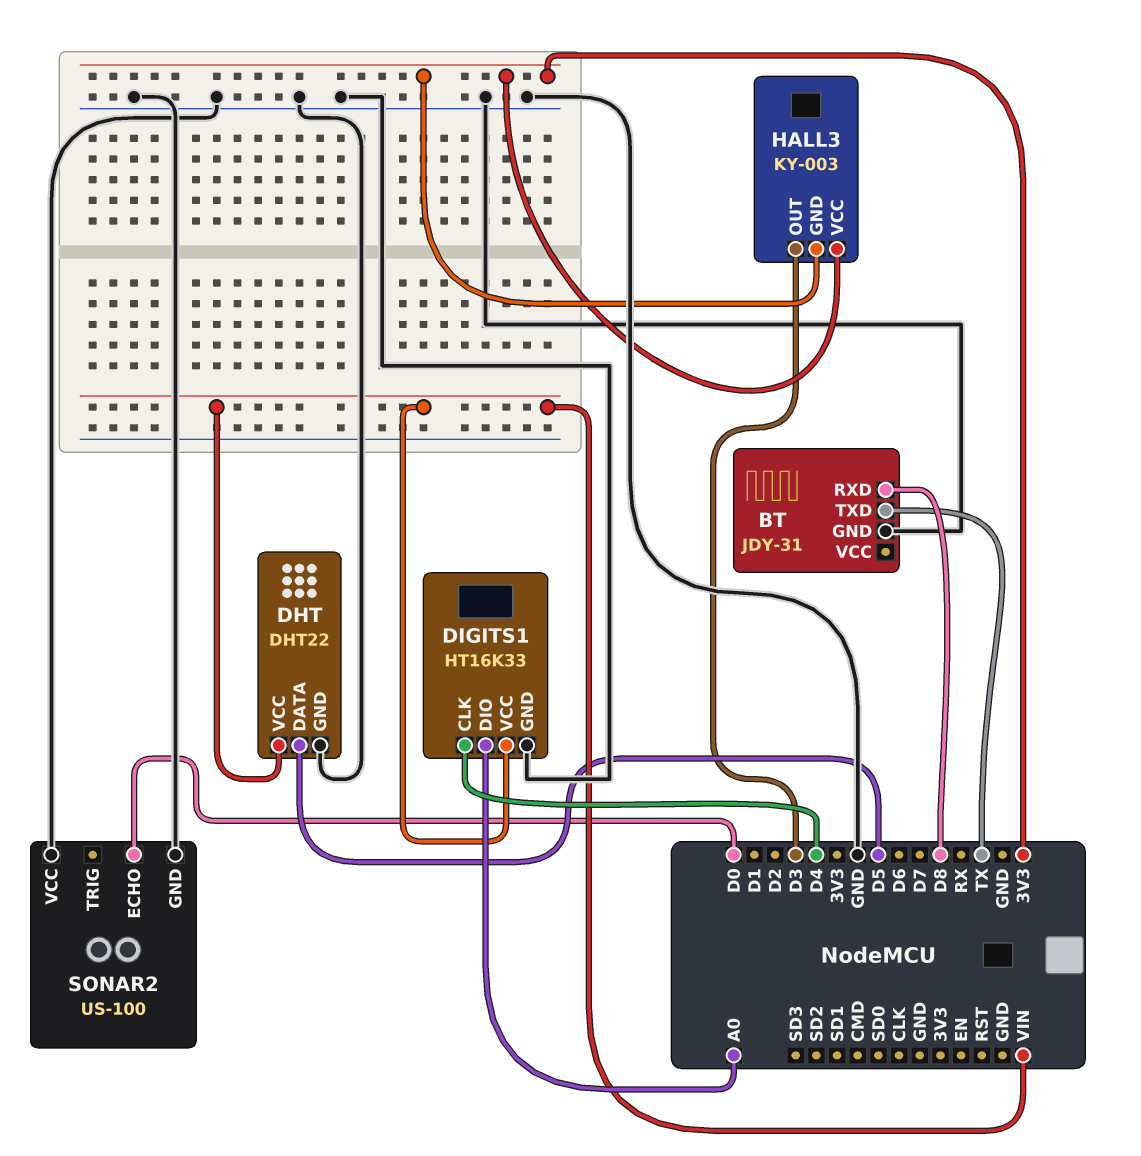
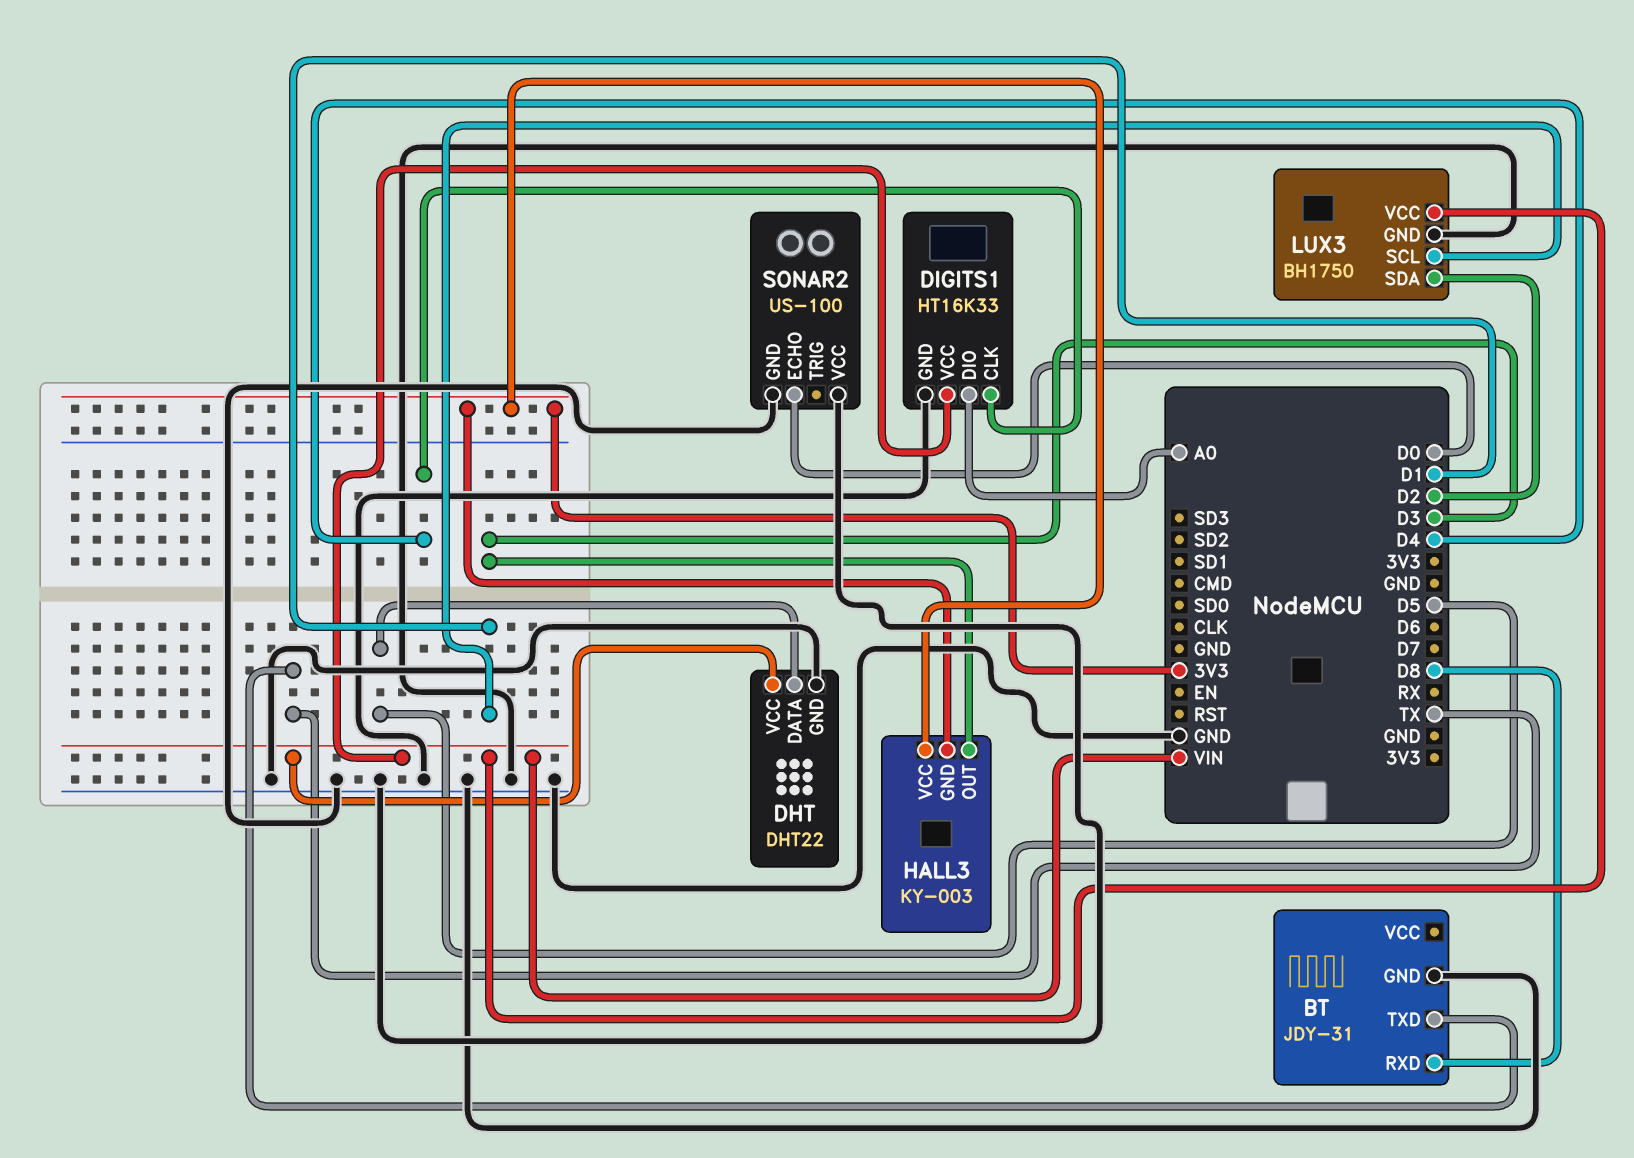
LUX3: none -> BH1750
LUX3 pin GND: none -> GND
LUX3 pin SCL: none -> D1
LUX3 pin SDA: none -> D2
LUX3 pin VCC: none -> VIN

